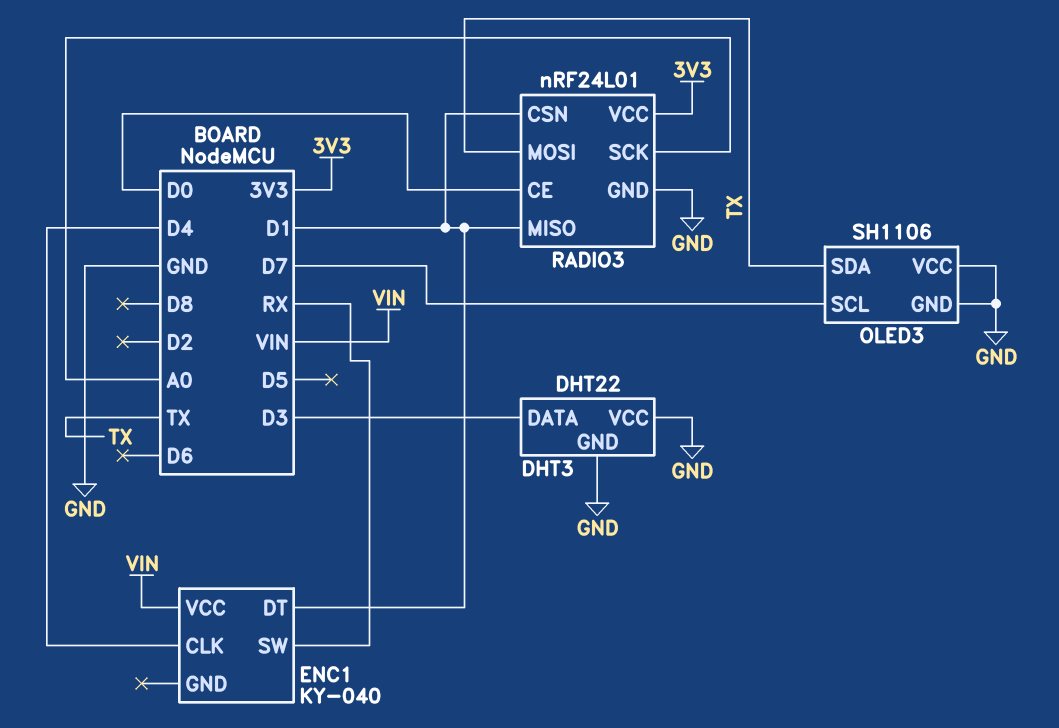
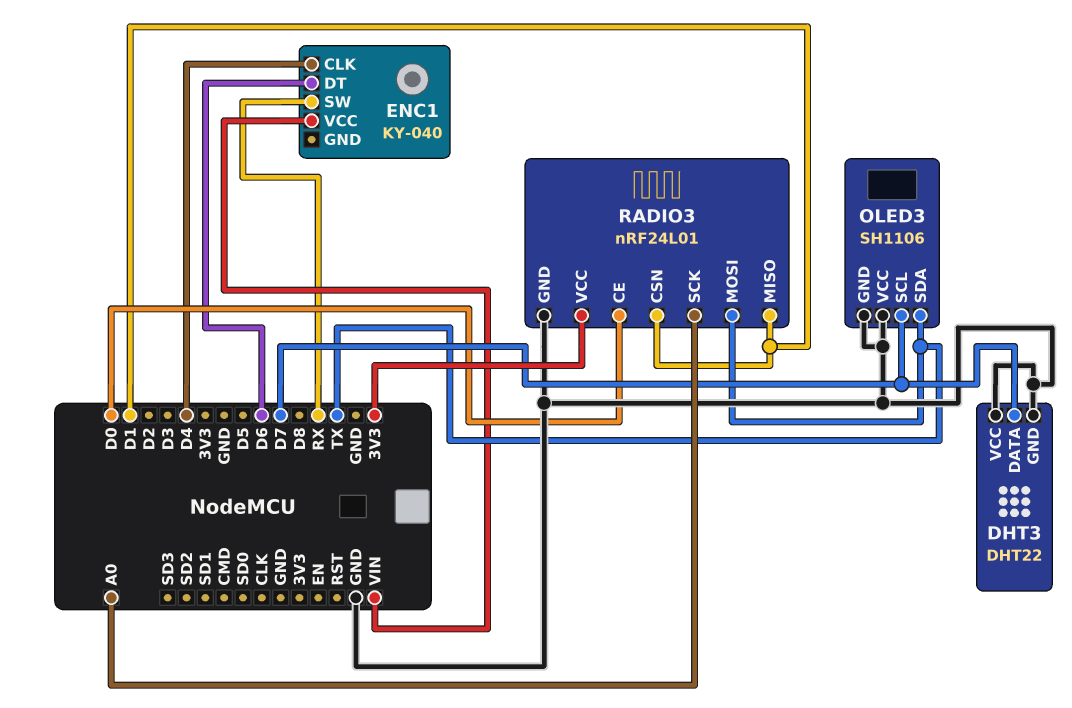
DHT3 pin DATA: D3 -> D7
ENC1 pin DT: D1 -> D6

